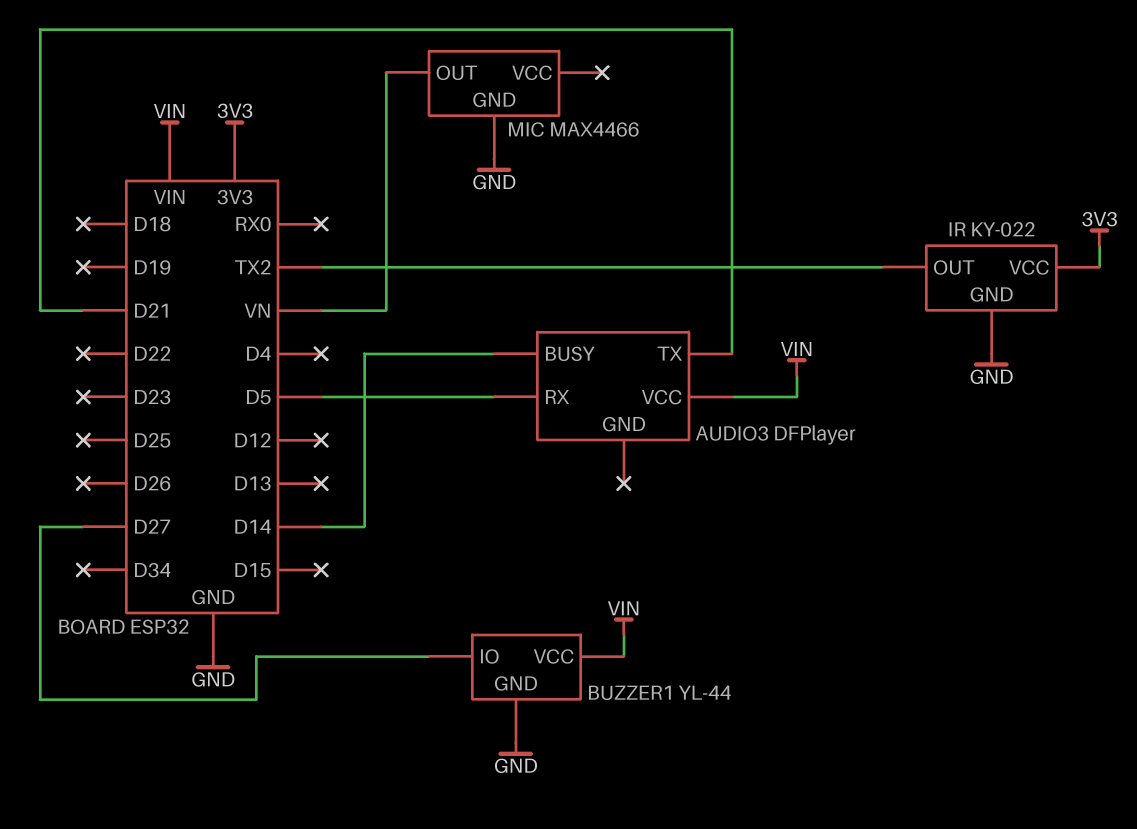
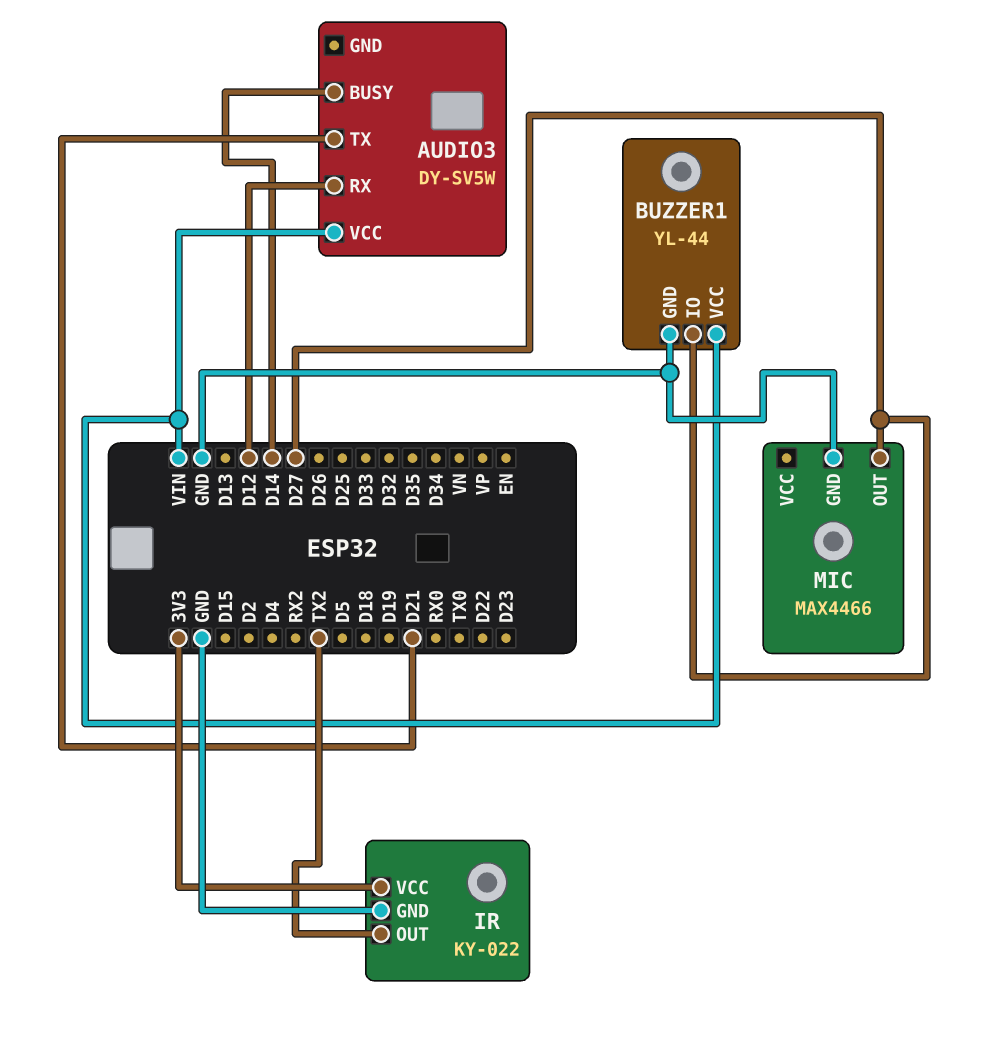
AUDIO3: DFPlayer -> DY-SV5W
AUDIO3 pin RX: D5 -> D12
MIC pin OUT: VN -> D27

